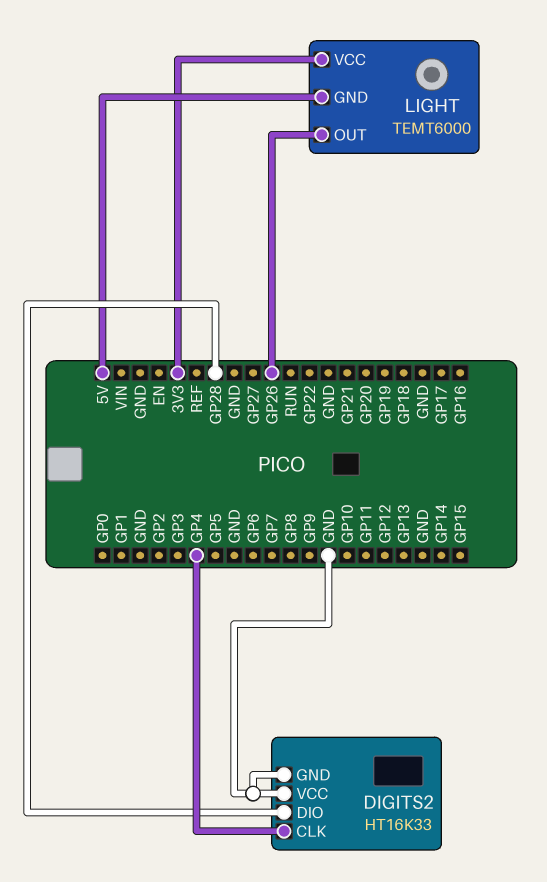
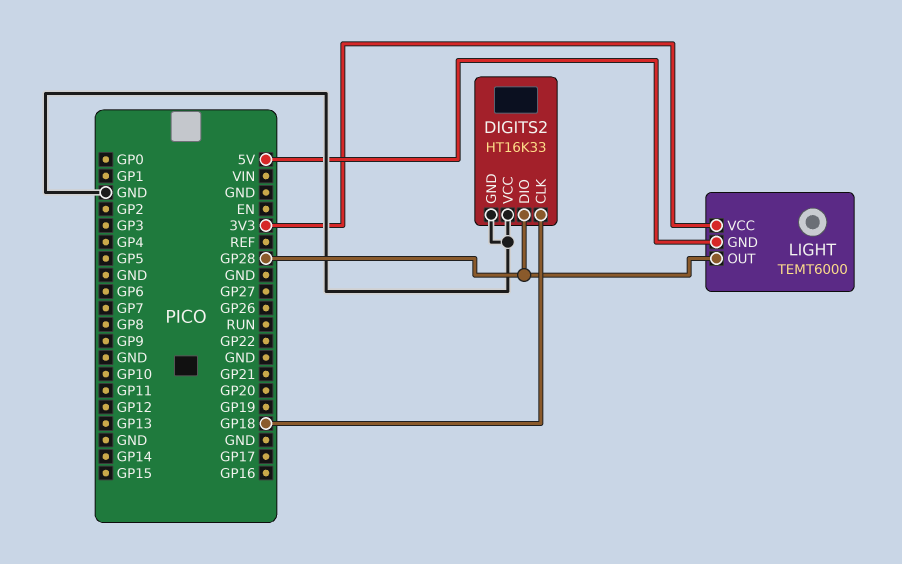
DIGITS2 pin CLK: GP4 -> GP18
LIGHT pin OUT: GP26 -> GP28

